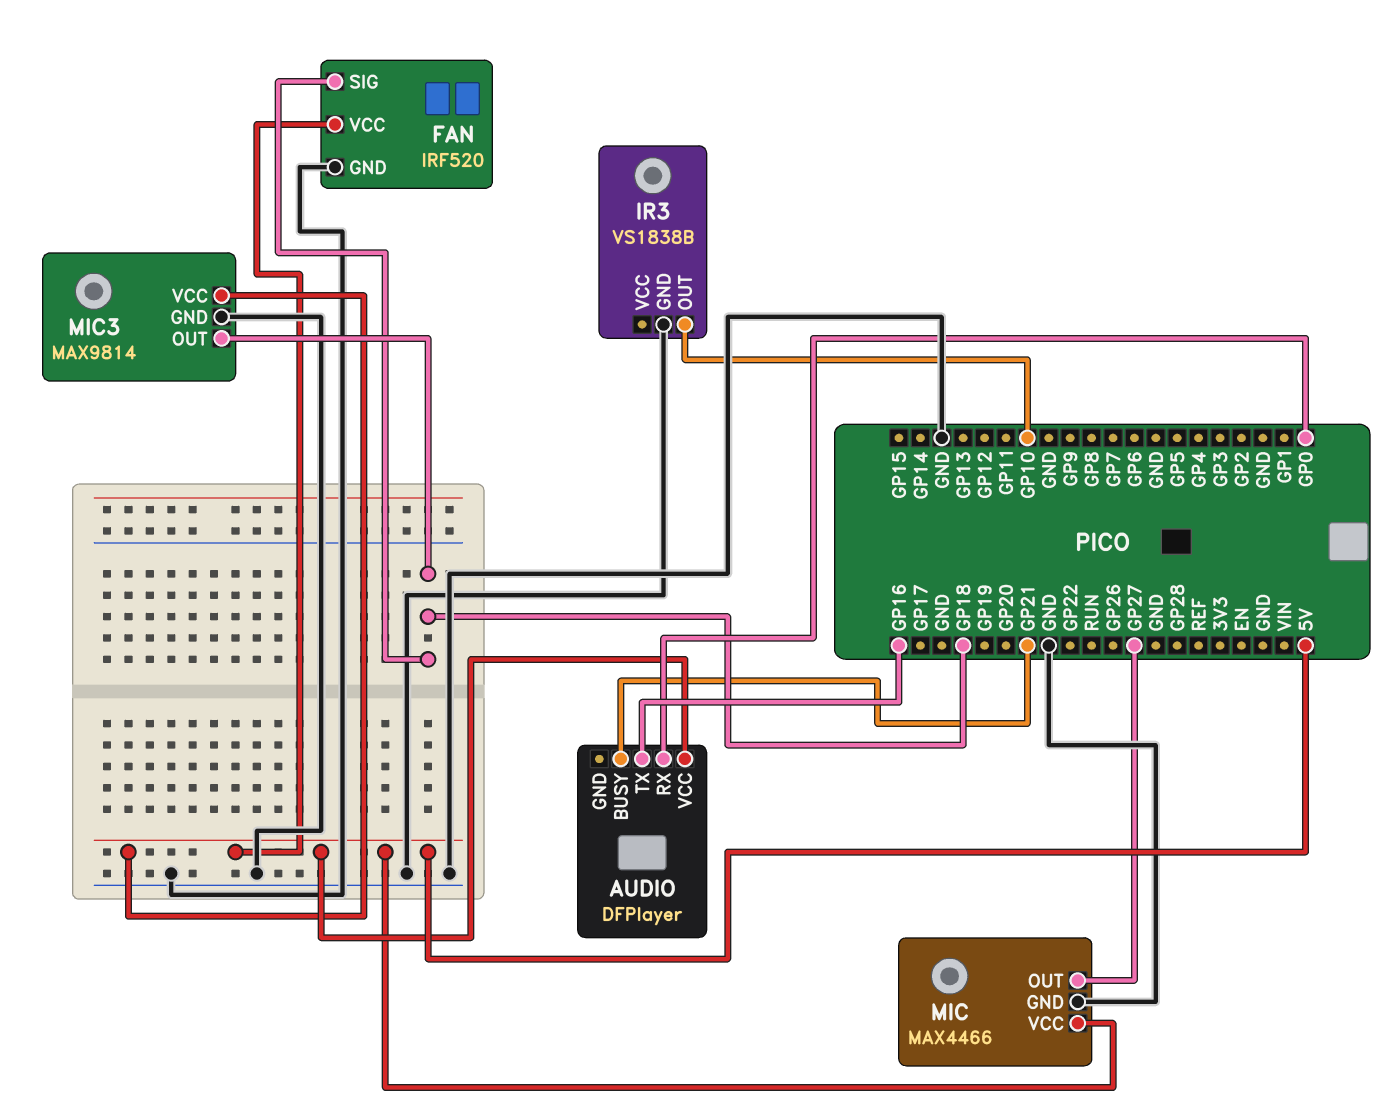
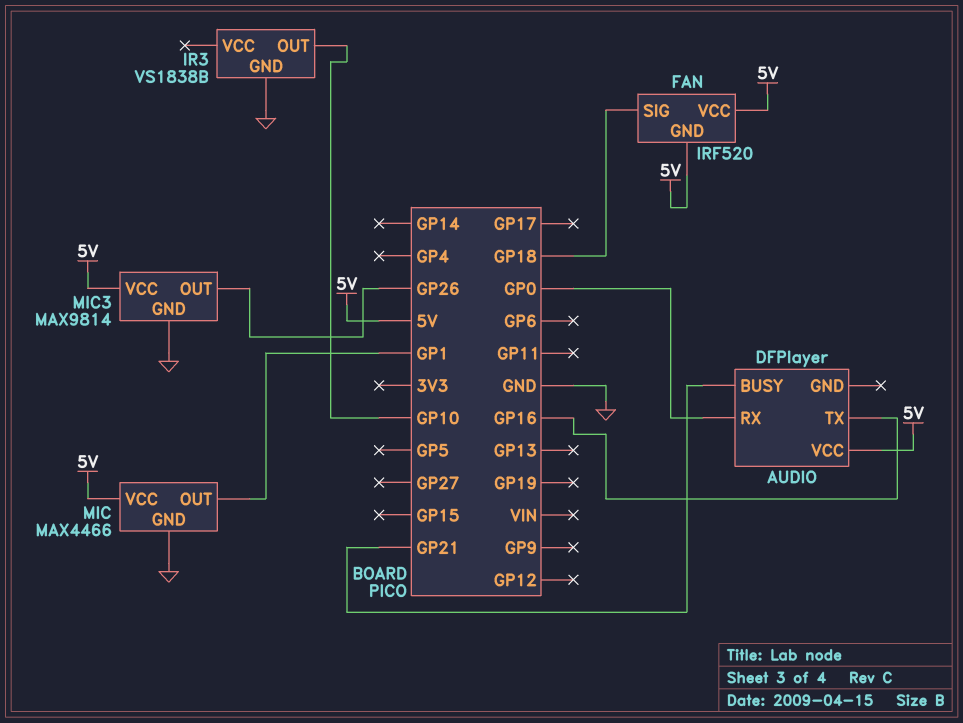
FAN pin GND: GND -> 5V
MIC pin OUT: GP27 -> GP1
MIC3 pin OUT: GP18 -> GP26

